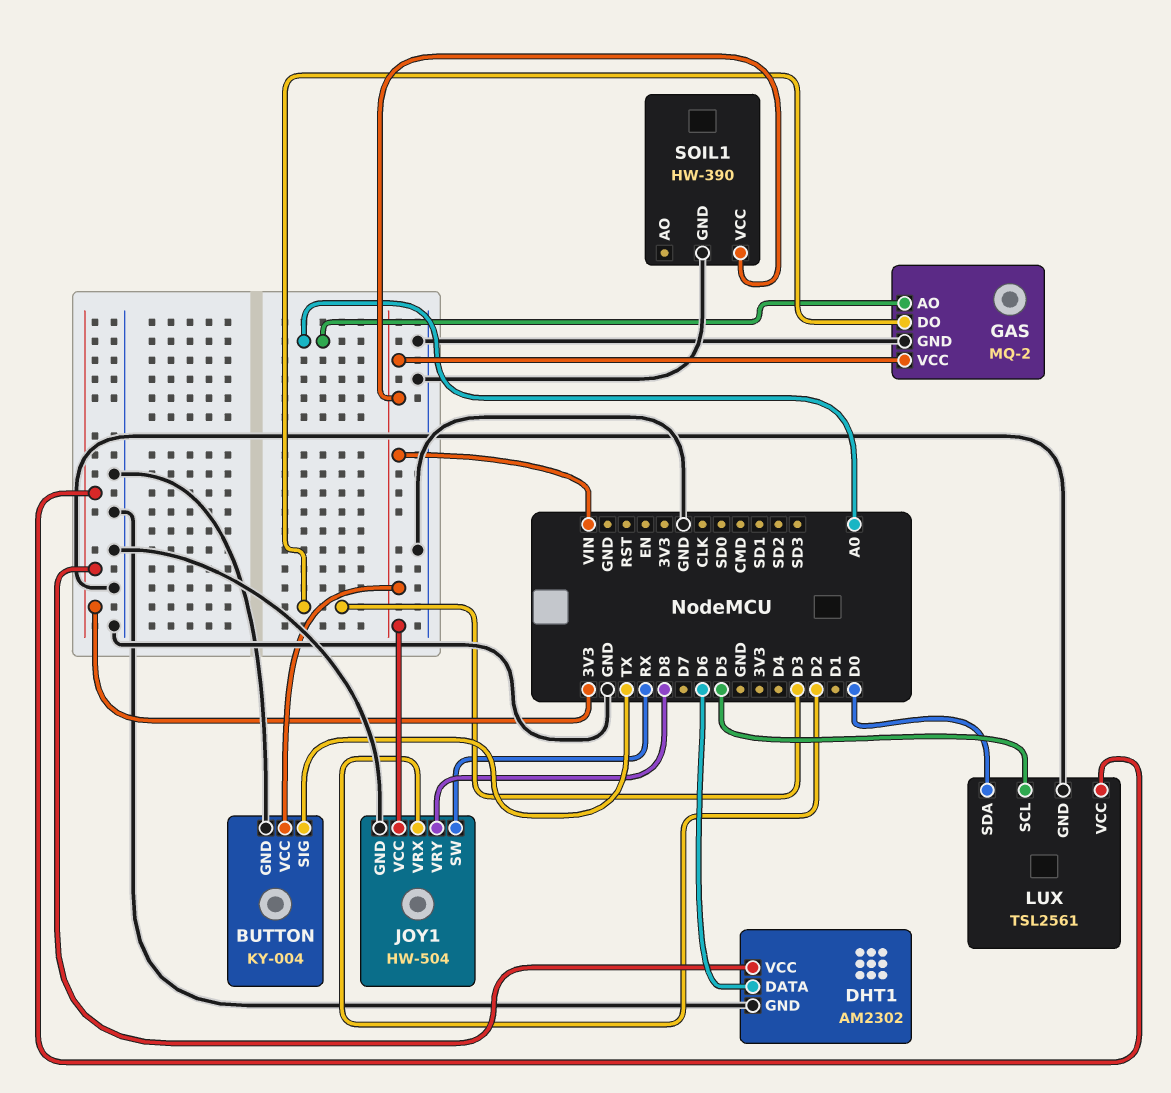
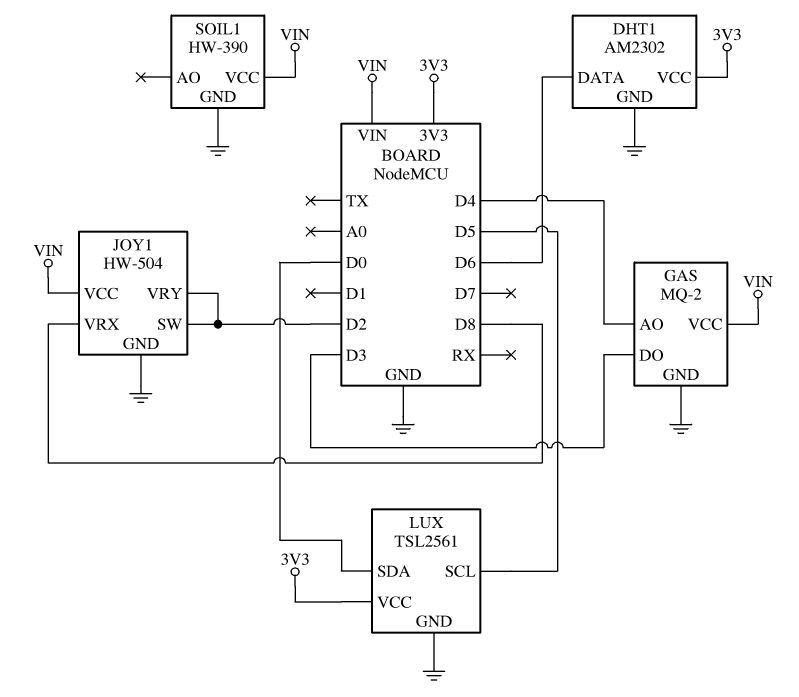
BUTTON: KY-004 -> none
BUTTON pin GND: GND -> none
BUTTON pin SIG: TX -> none
BUTTON pin VCC: VIN -> none
GAS pin AO: A0 -> D4
JOY1 pin SW: RX -> D2
JOY1 pin VRX: D2 -> D8
JOY1 pin VRY: D8 -> D2

